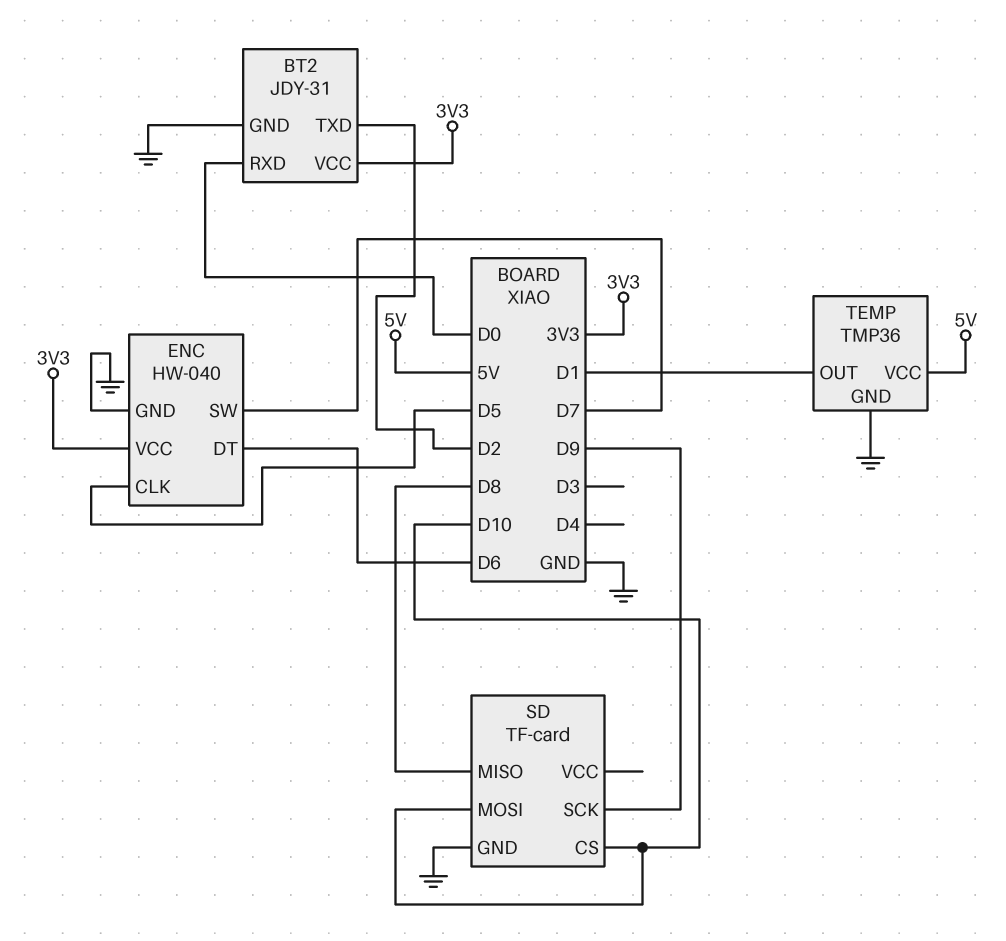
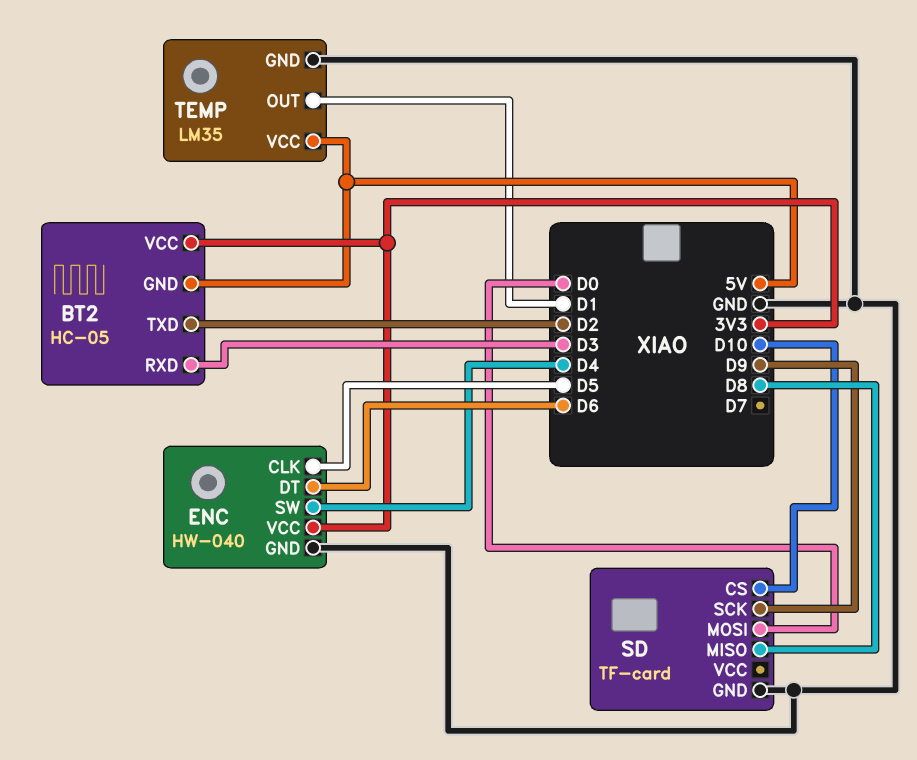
BT2: JDY-31 -> HC-05
BT2 pin GND: GND -> 5V
BT2 pin RXD: D0 -> D3
ENC pin SW: D7 -> D4
SD pin MOSI: D10 -> D0
TEMP: TMP36 -> LM35

